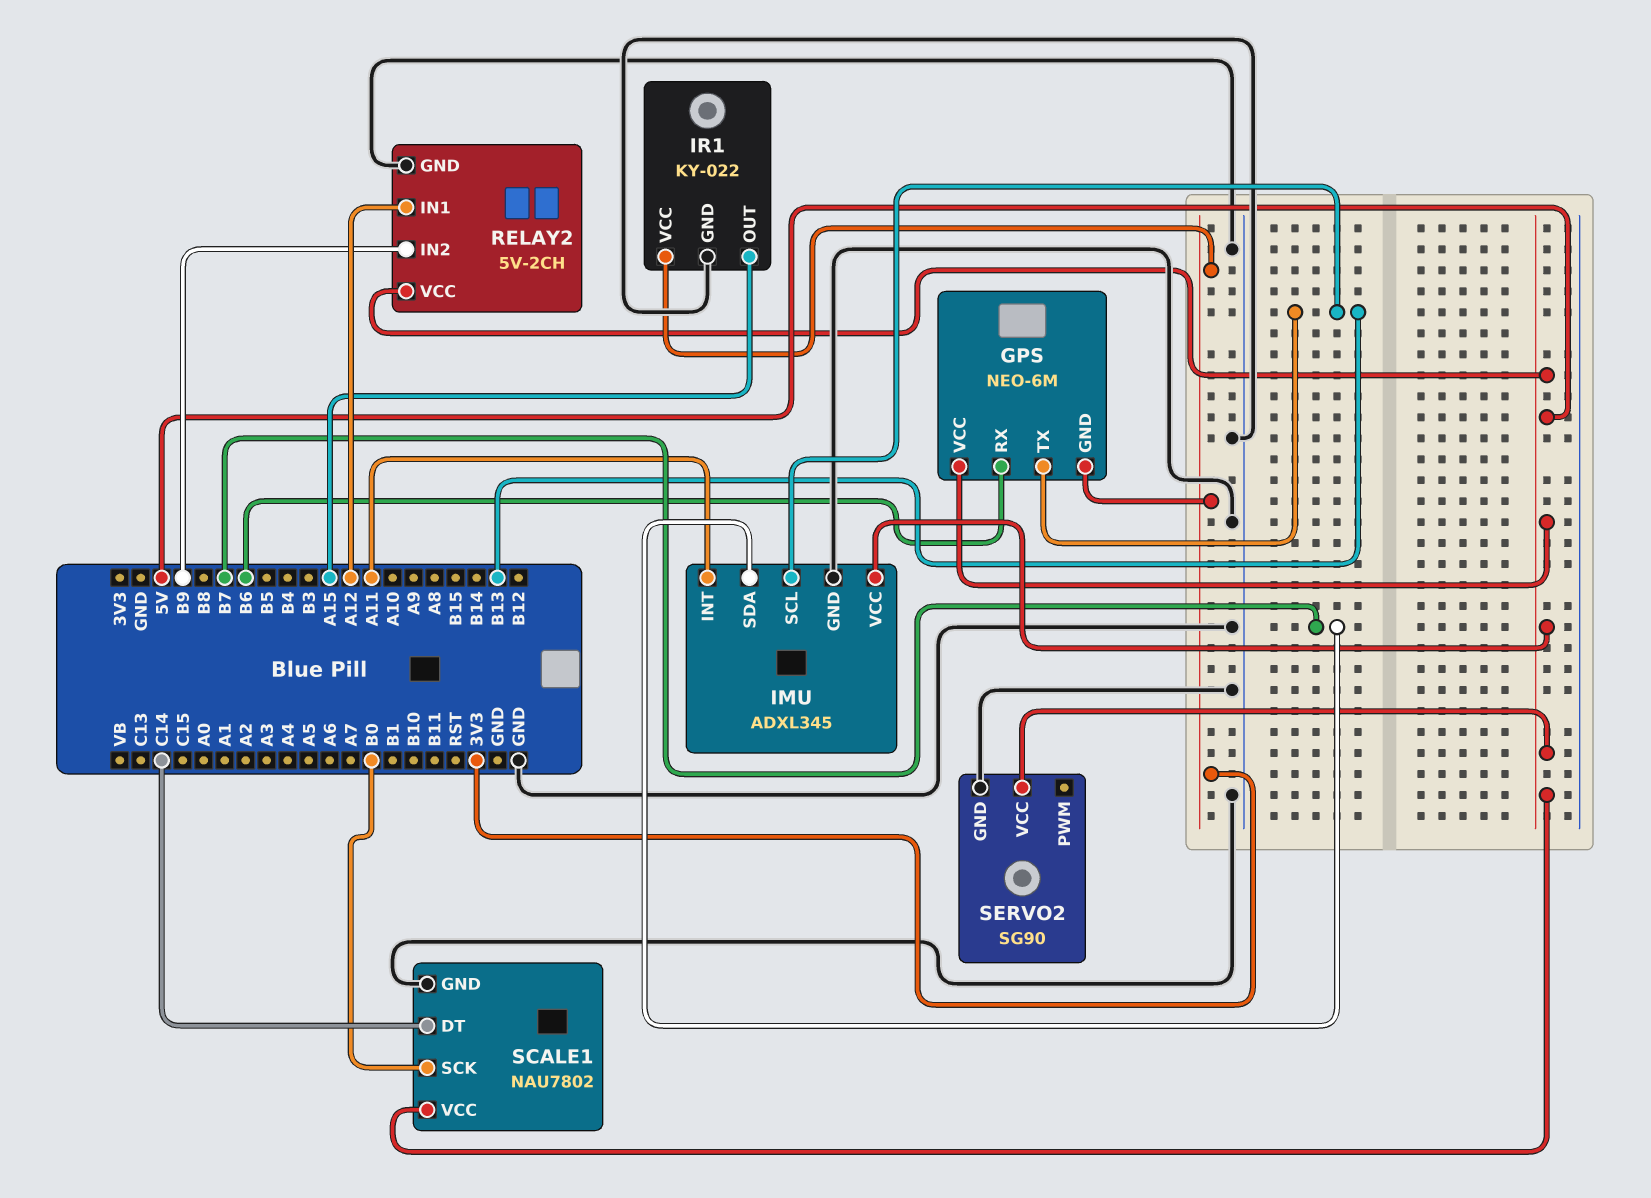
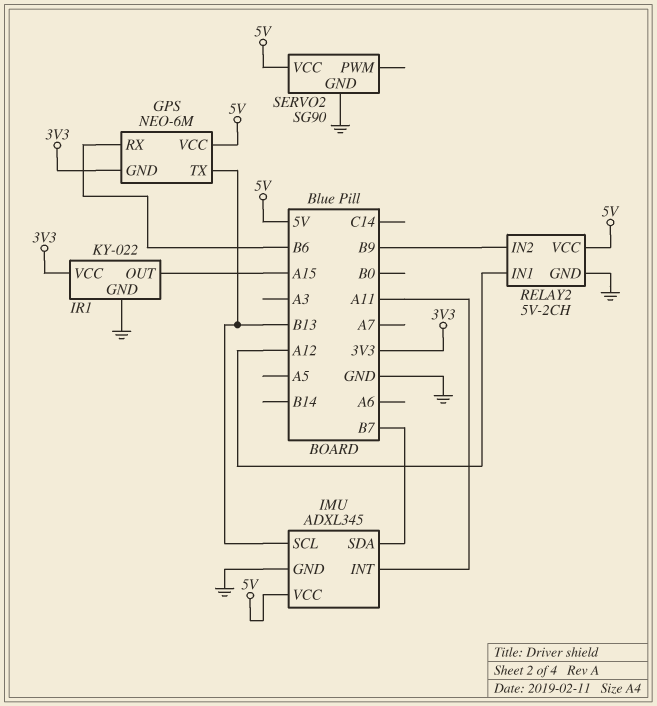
SCALE1: NAU7802 -> none
SCALE1 pin DT: C14 -> none
SCALE1 pin GND: GND -> none
SCALE1 pin SCK: B0 -> none
SCALE1 pin VCC: 5V -> none

